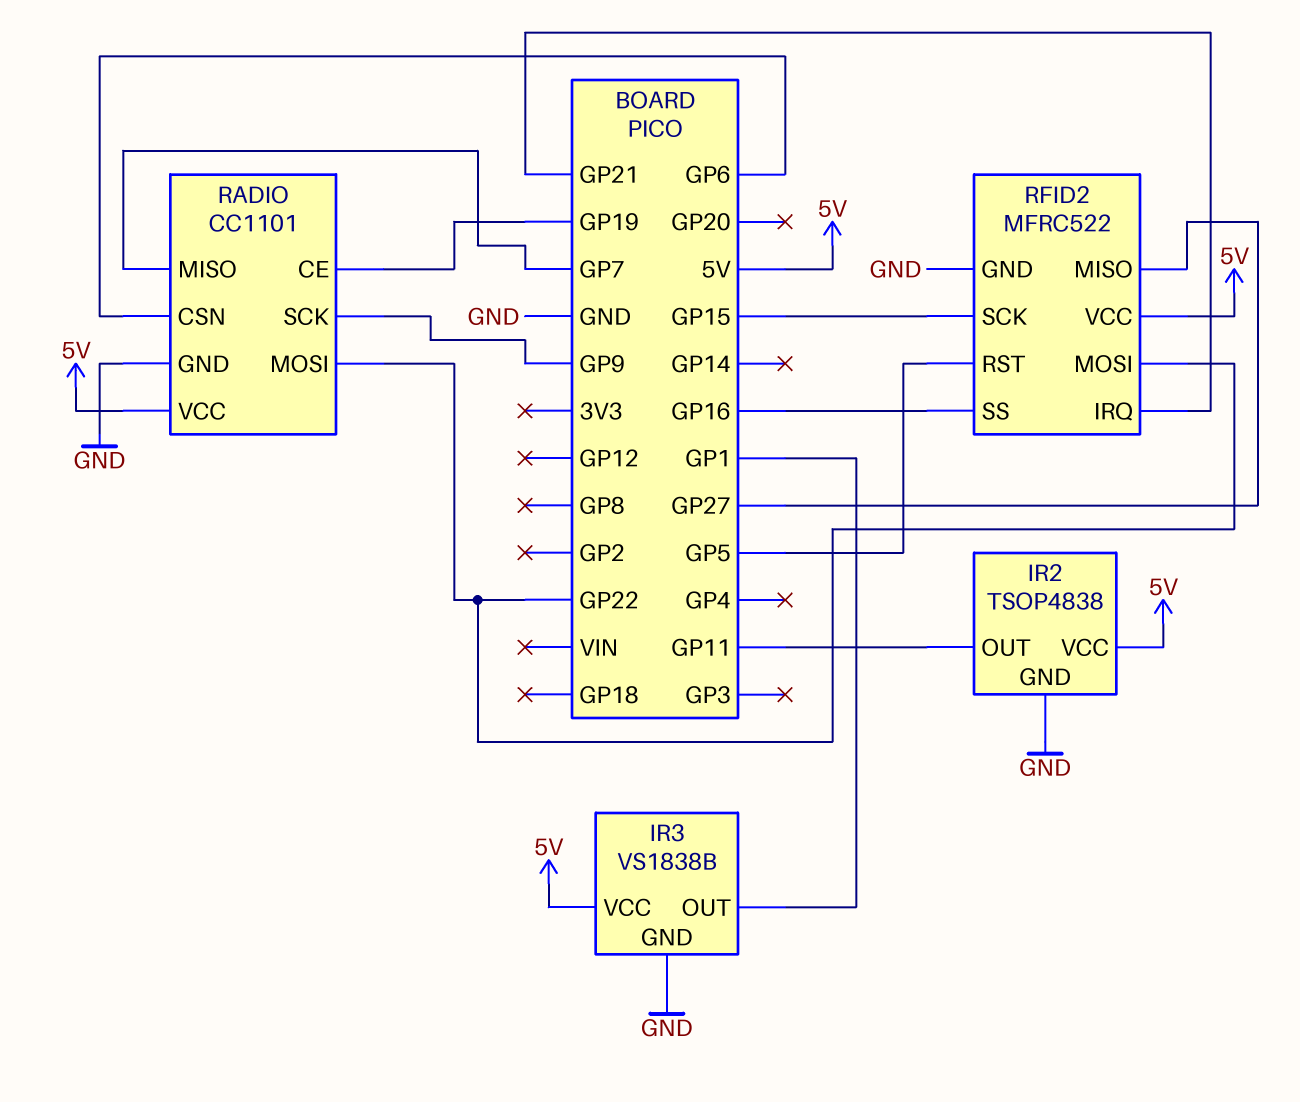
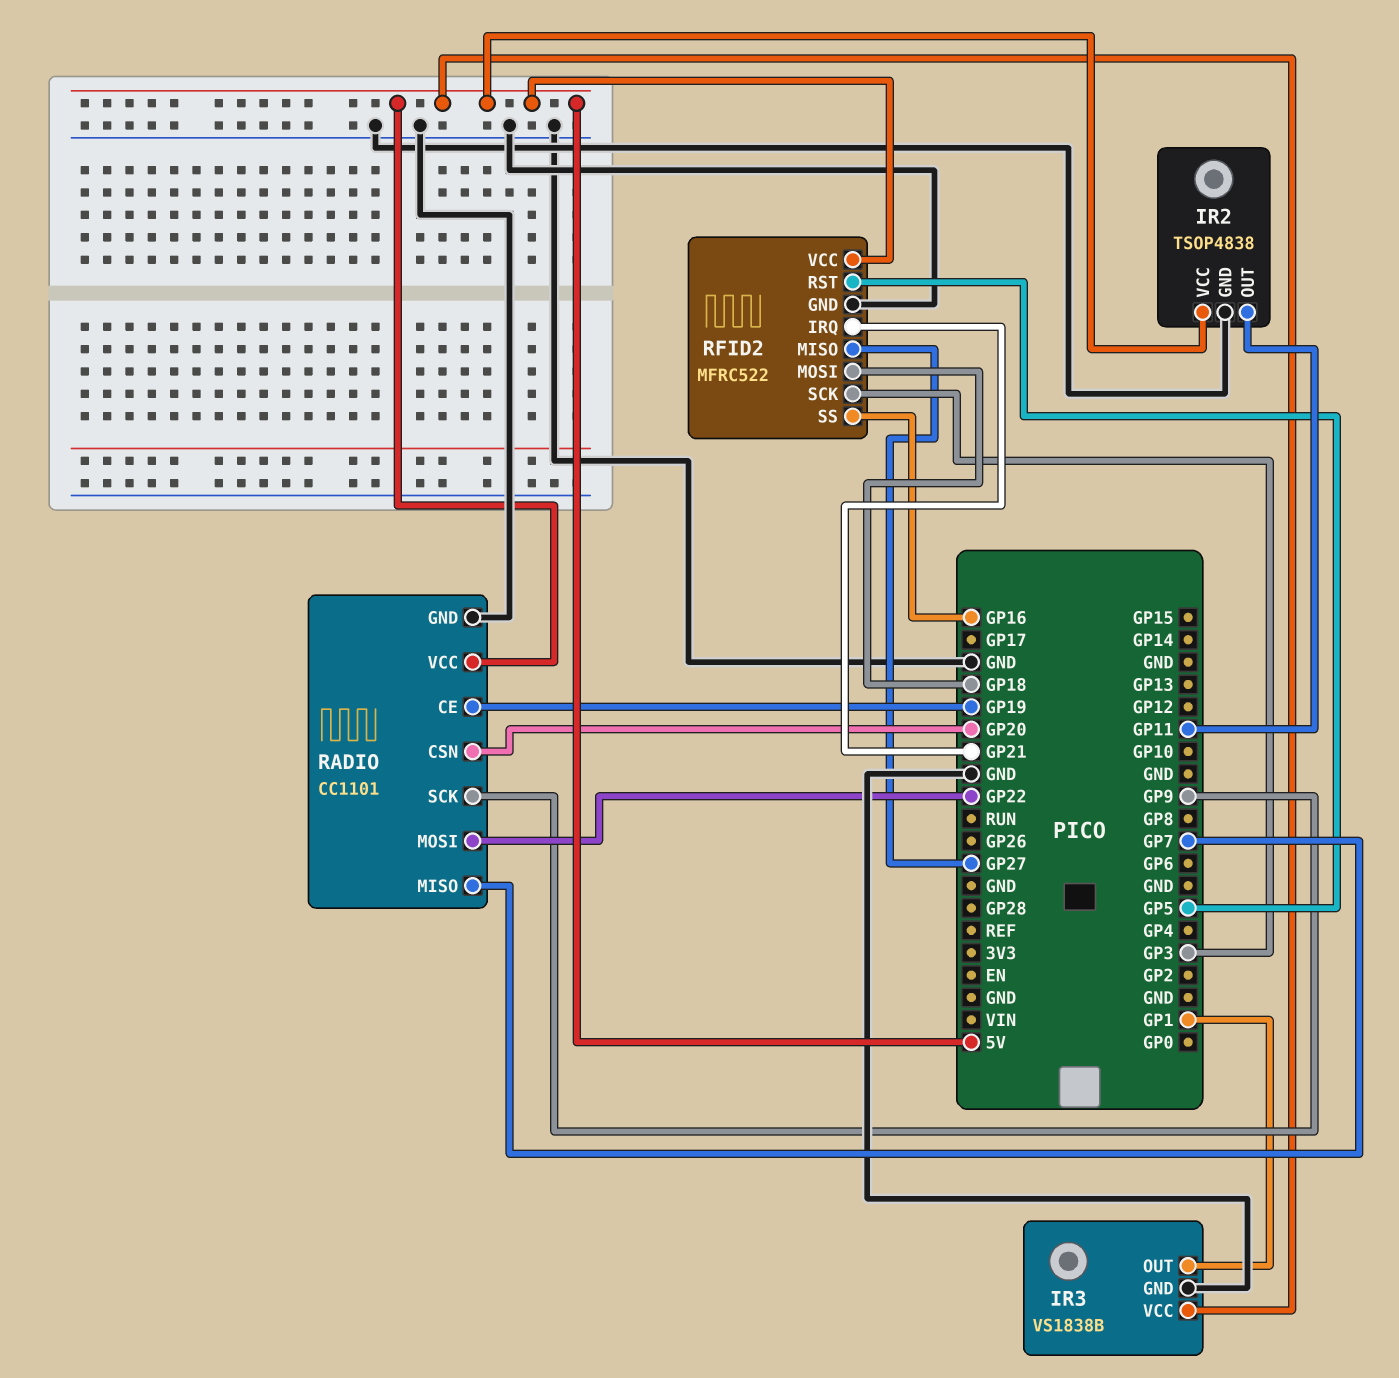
RADIO pin CSN: GP6 -> GP20
RFID2 pin MOSI: GP22 -> GP18
RFID2 pin SCK: GP15 -> GP3

